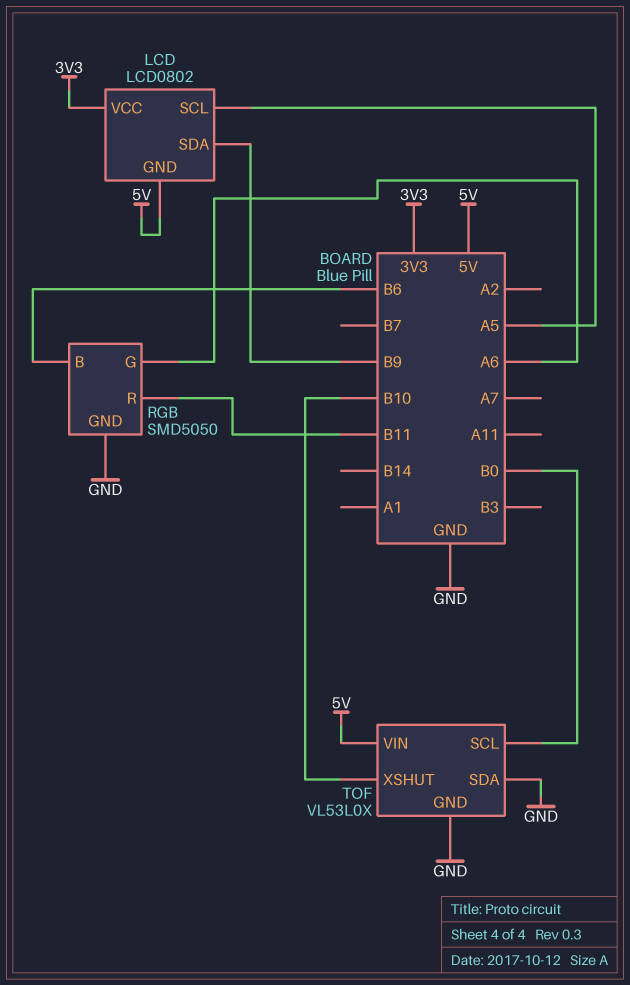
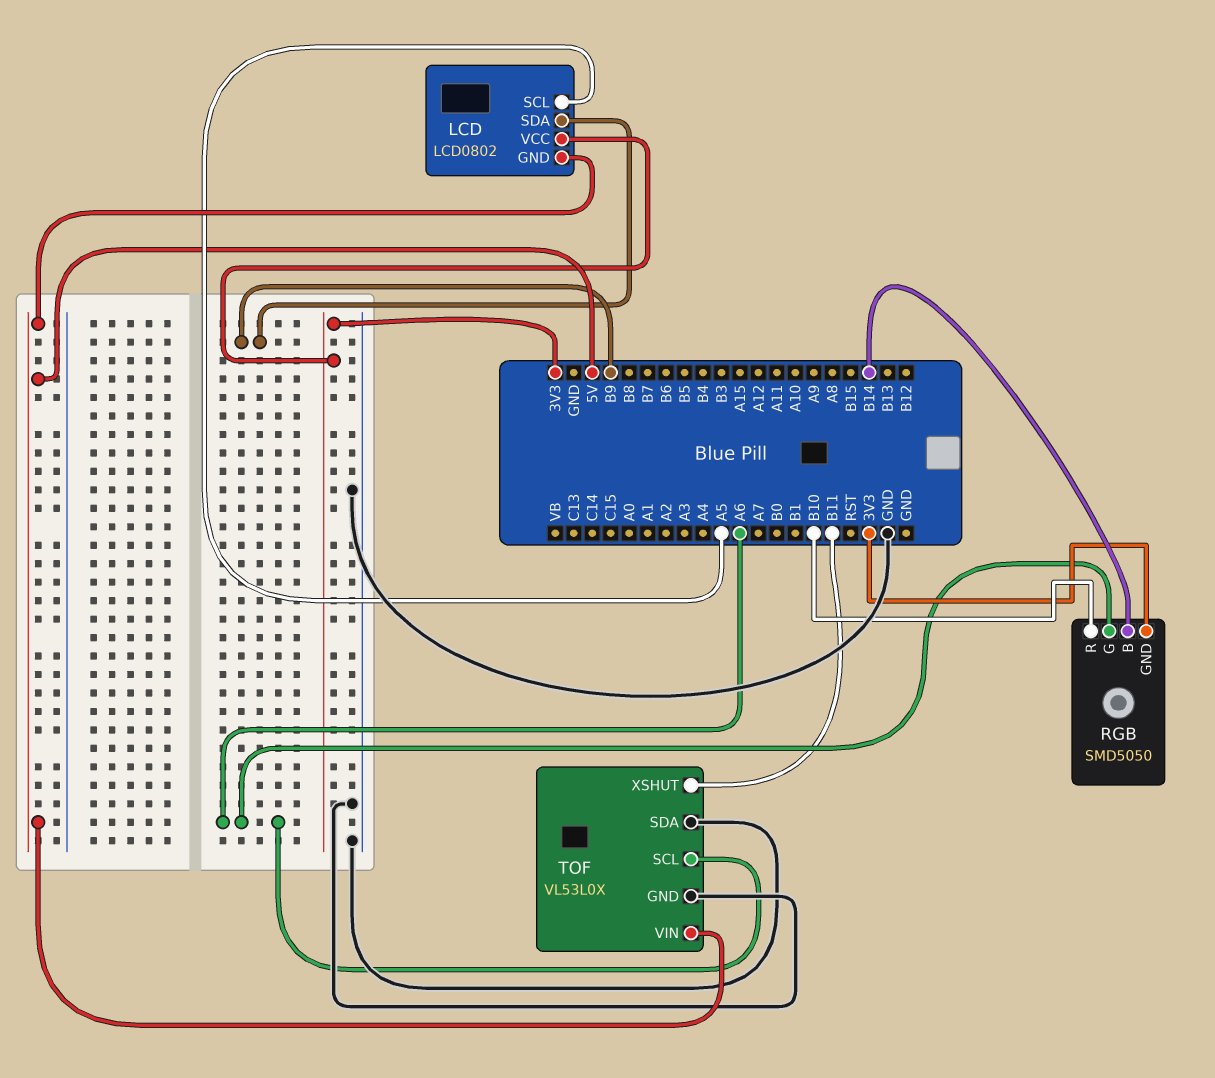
RGB pin B: B6 -> B14
RGB pin GND: GND -> 3V3
RGB pin R: B11 -> B10
TOF pin SCL: B0 -> A6
TOF pin XSHUT: B10 -> B11

